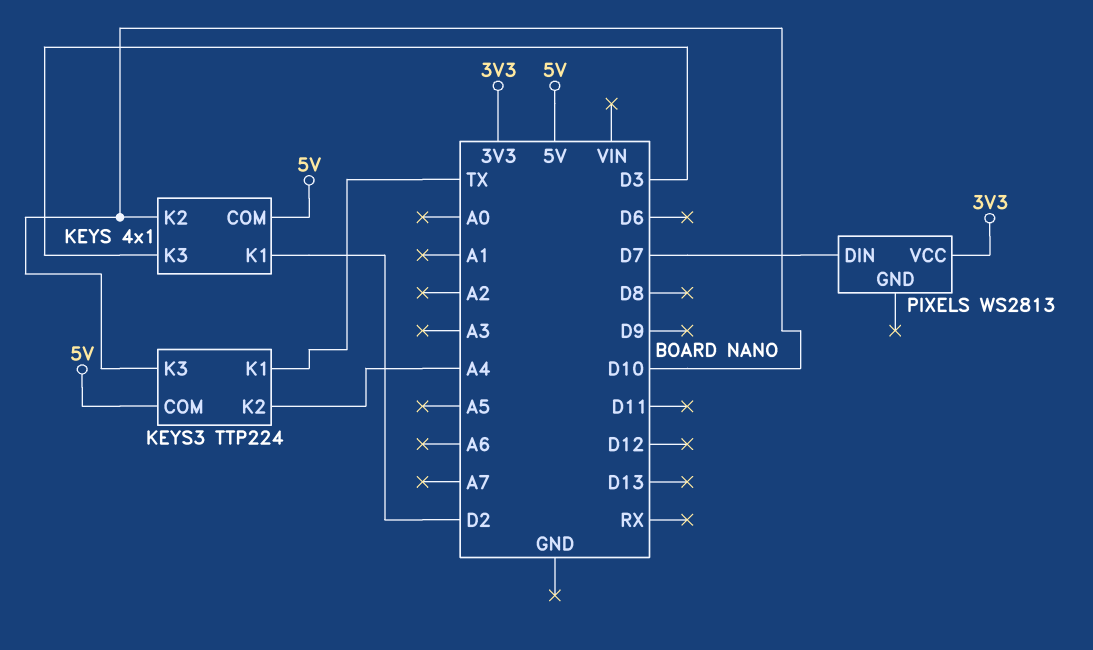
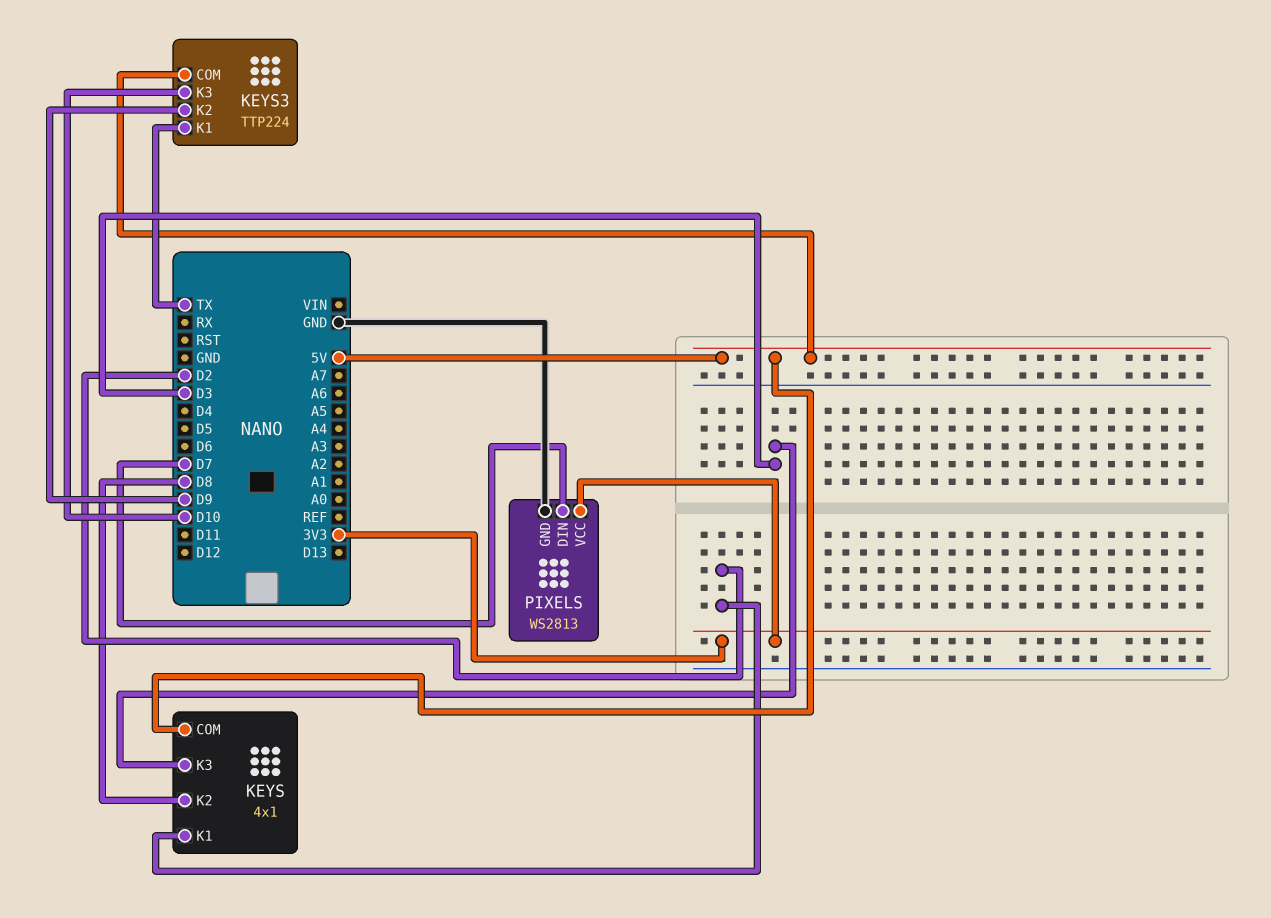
KEYS pin K2: D10 -> D8
KEYS3 pin K2: A4 -> D9
PIXELS pin GND: none -> GND

